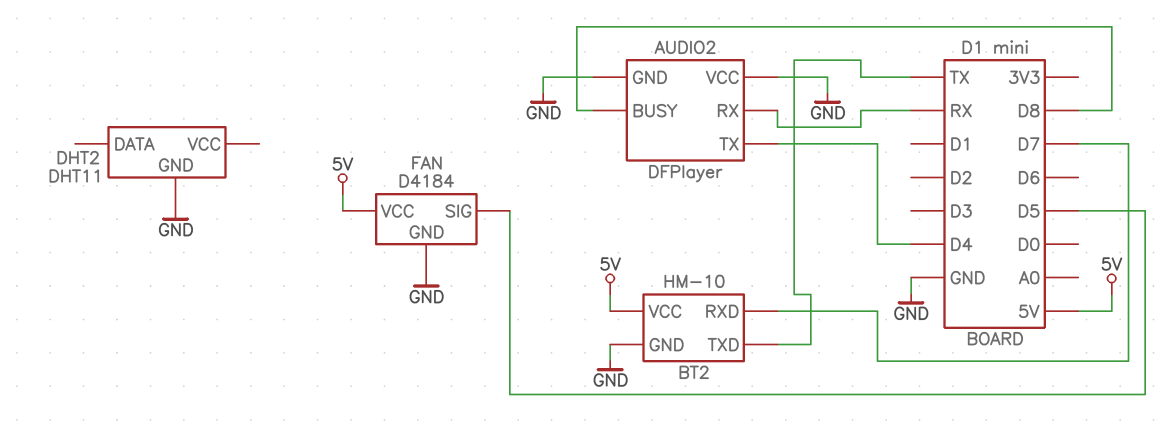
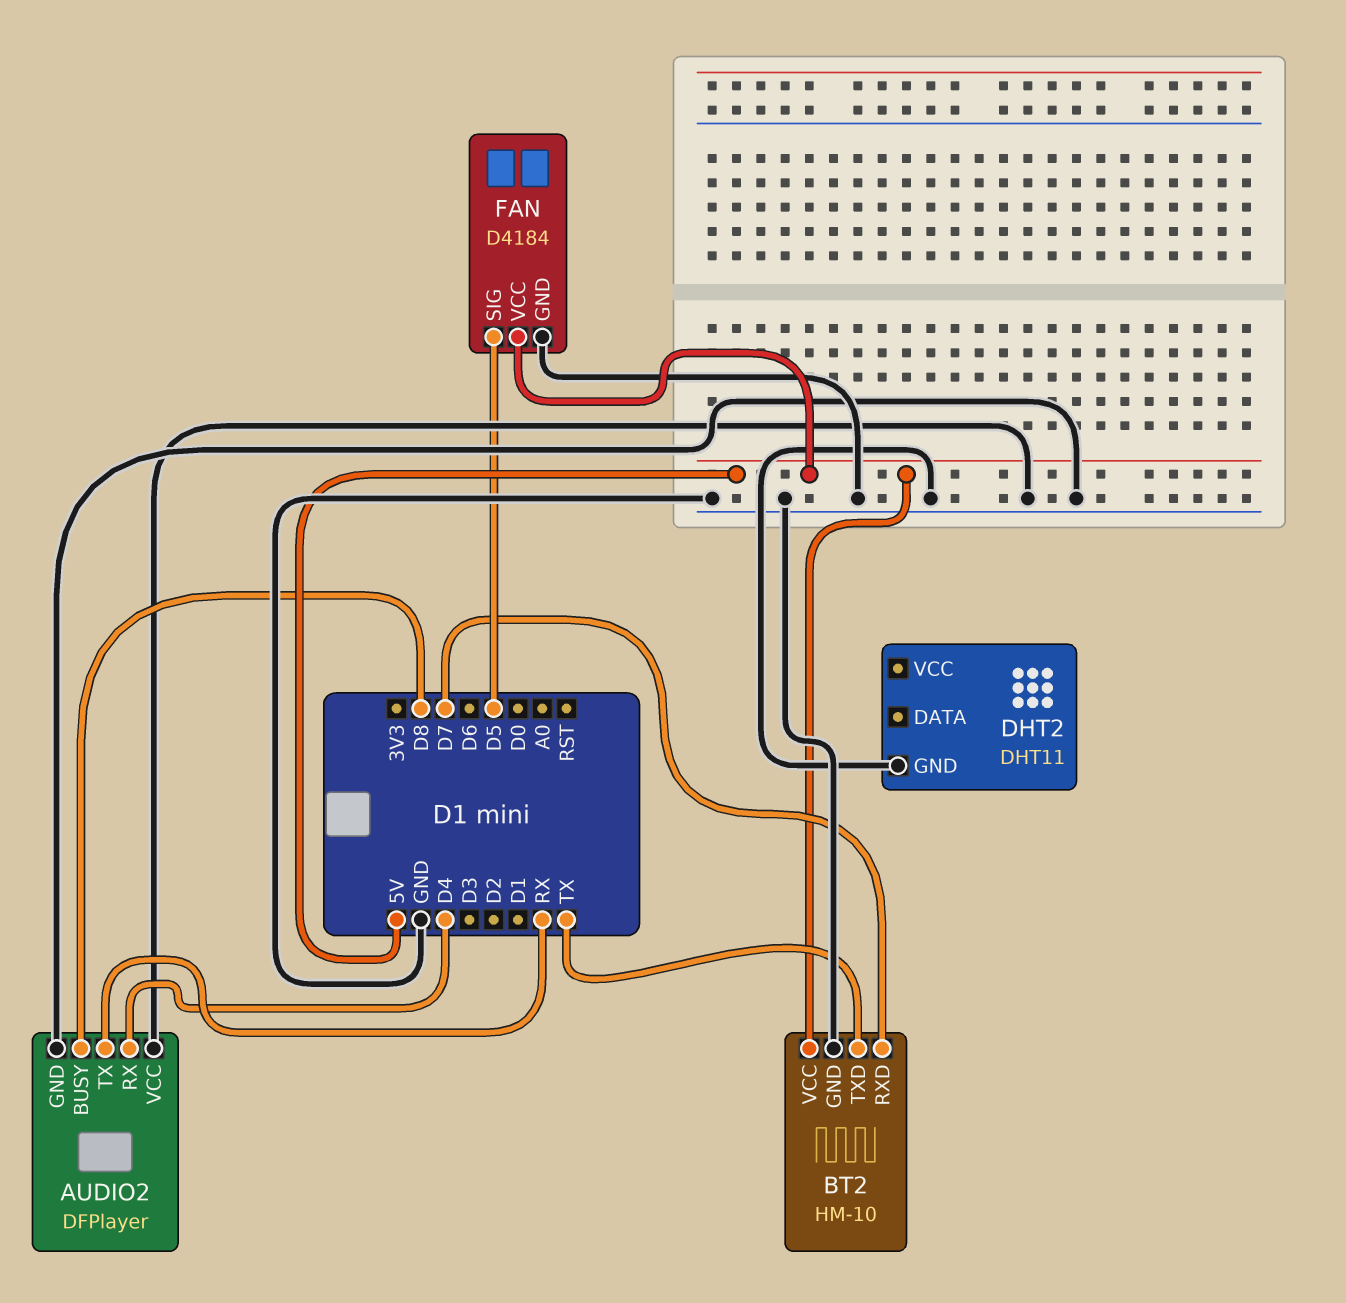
AUDIO2 pin RX: RX -> D4
AUDIO2 pin TX: D4 -> RX

